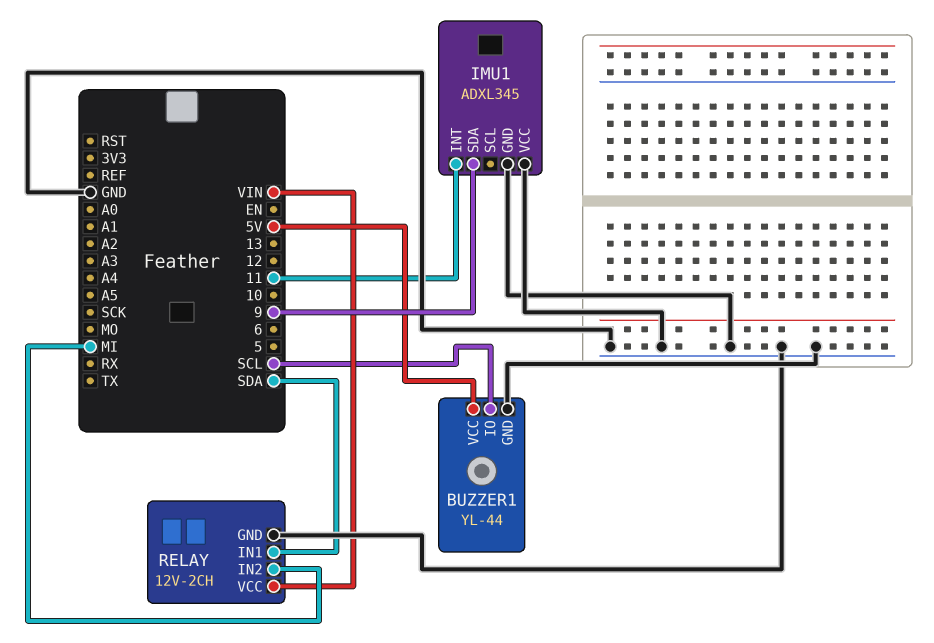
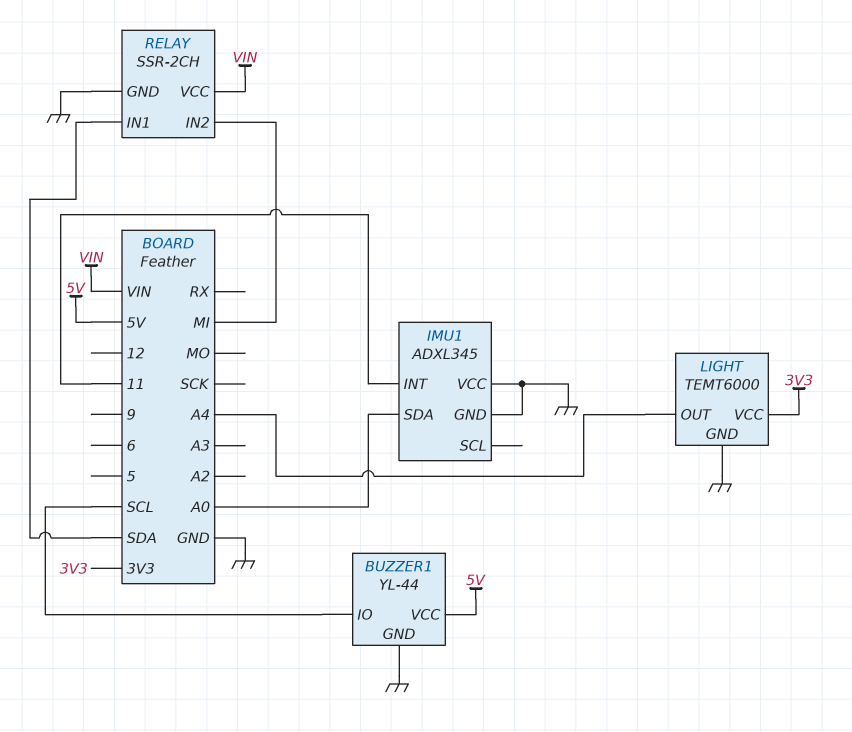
IMU1 pin SDA: 9 -> A0
LIGHT: none -> TEMT6000
LIGHT pin GND: none -> GND
LIGHT pin OUT: none -> A4
LIGHT pin VCC: none -> 3V3
RELAY: 12V-2CH -> SSR-2CH

